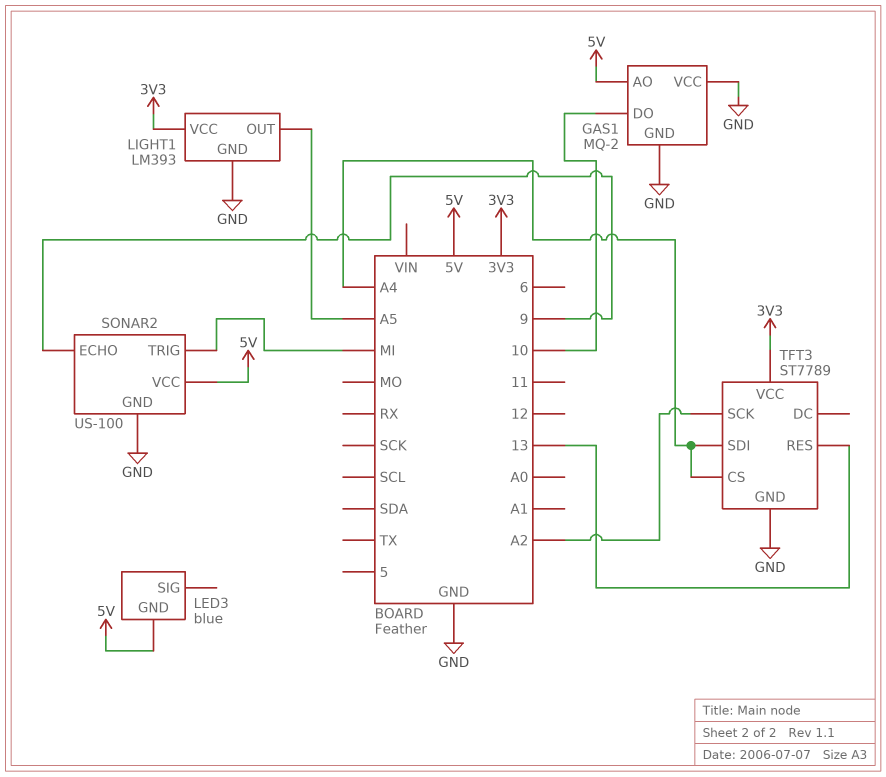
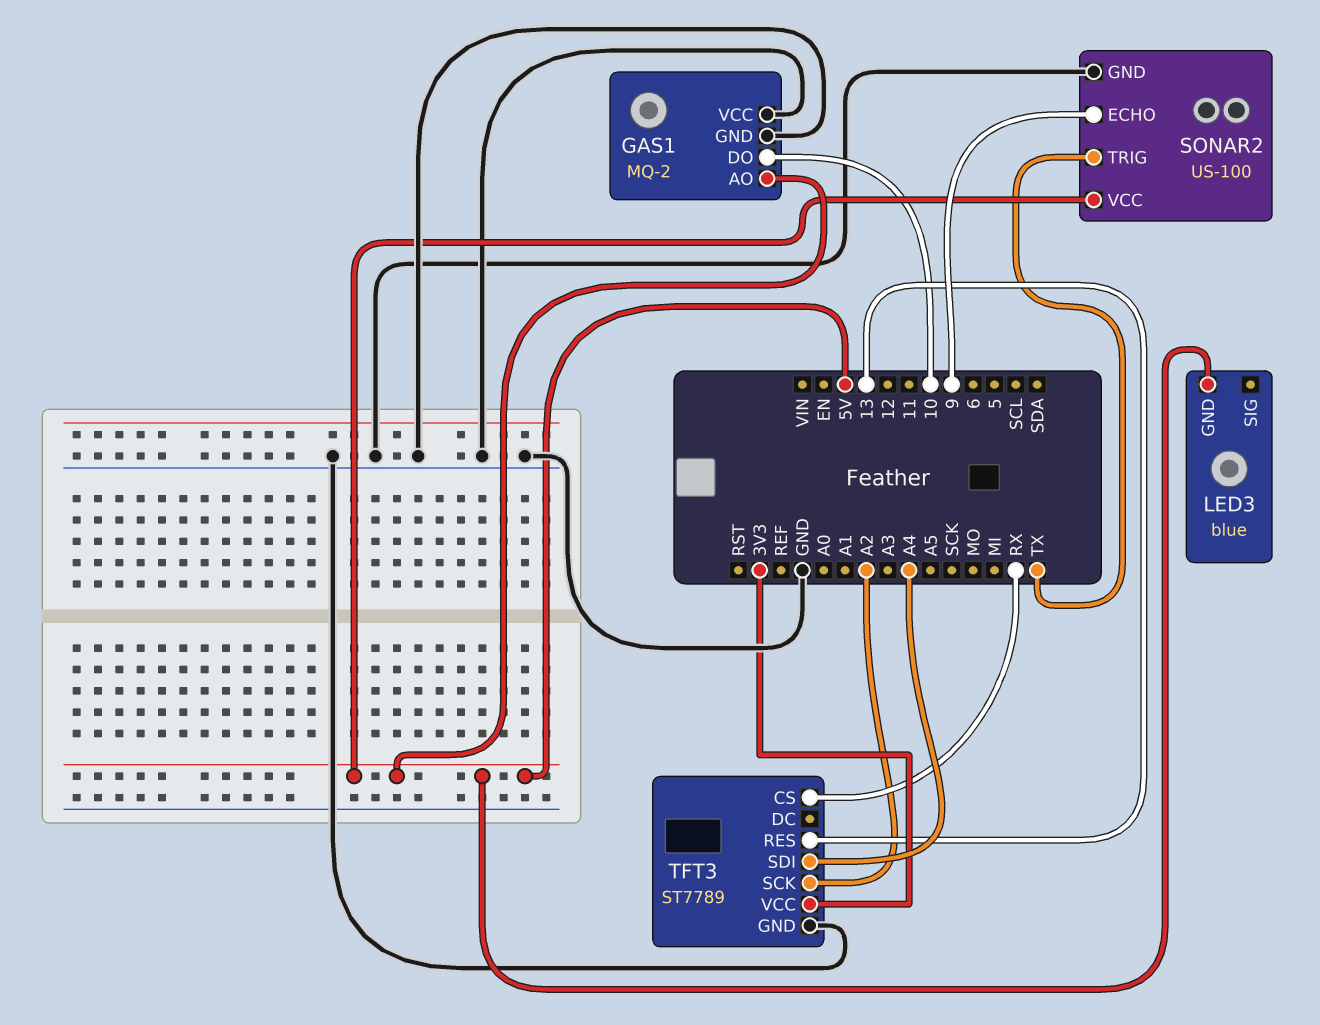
LIGHT1: LM393 -> none
LIGHT1 pin GND: GND -> none
LIGHT1 pin OUT: A5 -> none
LIGHT1 pin VCC: 3V3 -> none
SONAR2 pin TRIG: MI -> TX
TFT3 pin CS: A4 -> RX

